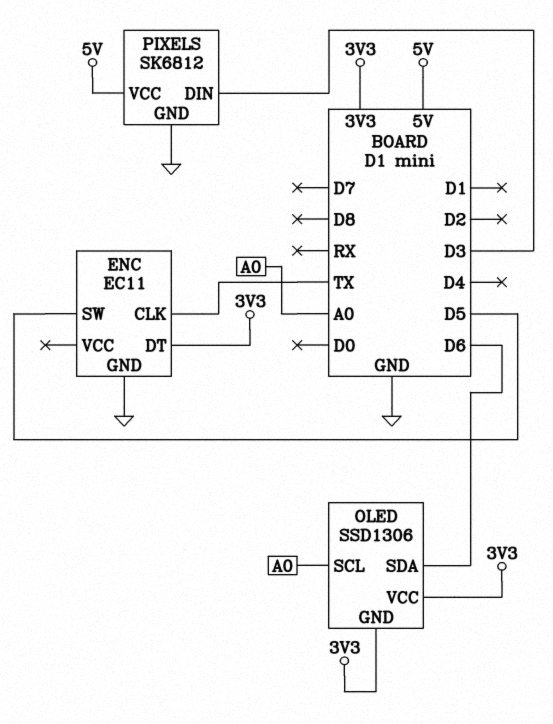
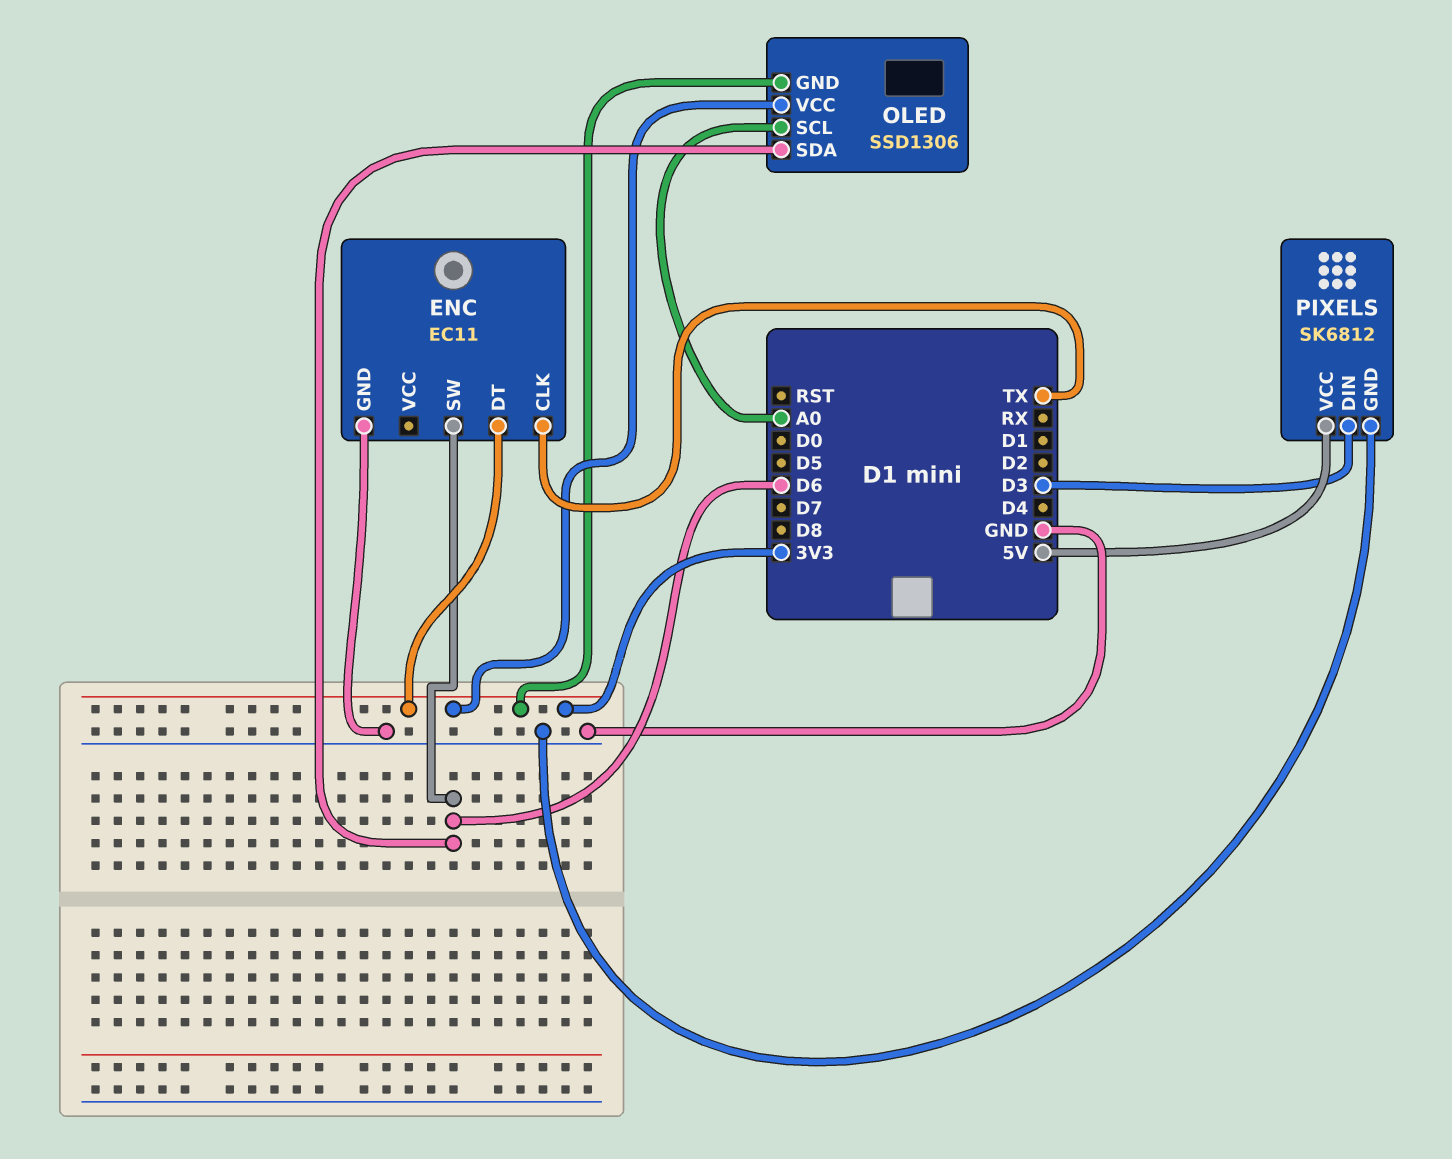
ENC pin SW: D5 -> D6

